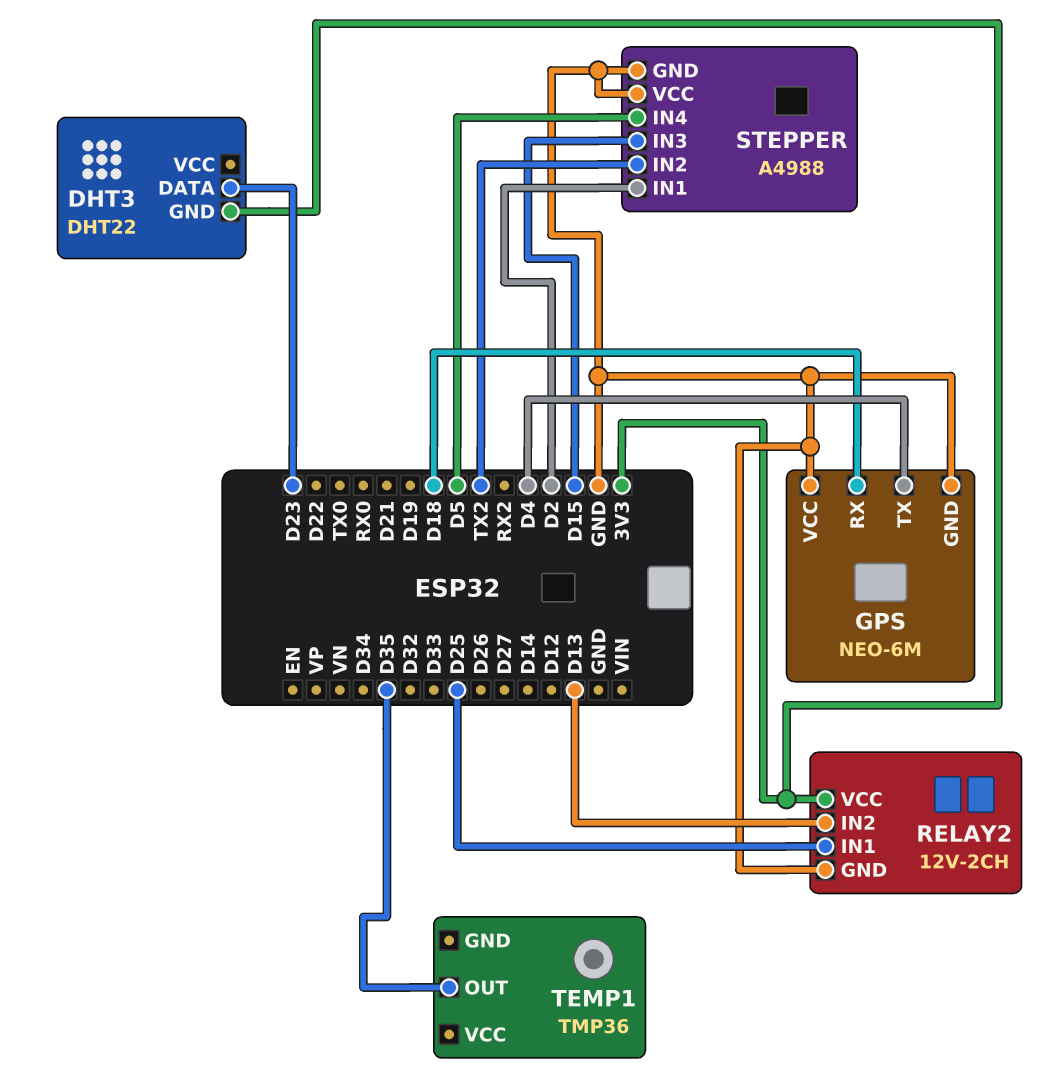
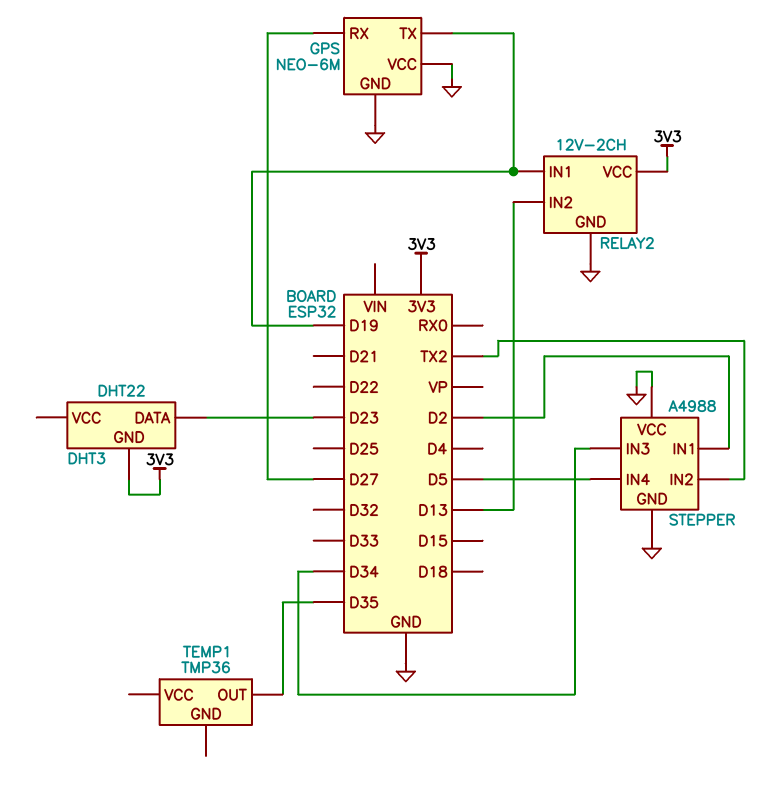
GPS pin RX: D18 -> D27
GPS pin TX: D4 -> D19
RELAY2 pin IN1: D25 -> D19
STEPPER pin IN3: D15 -> D34

